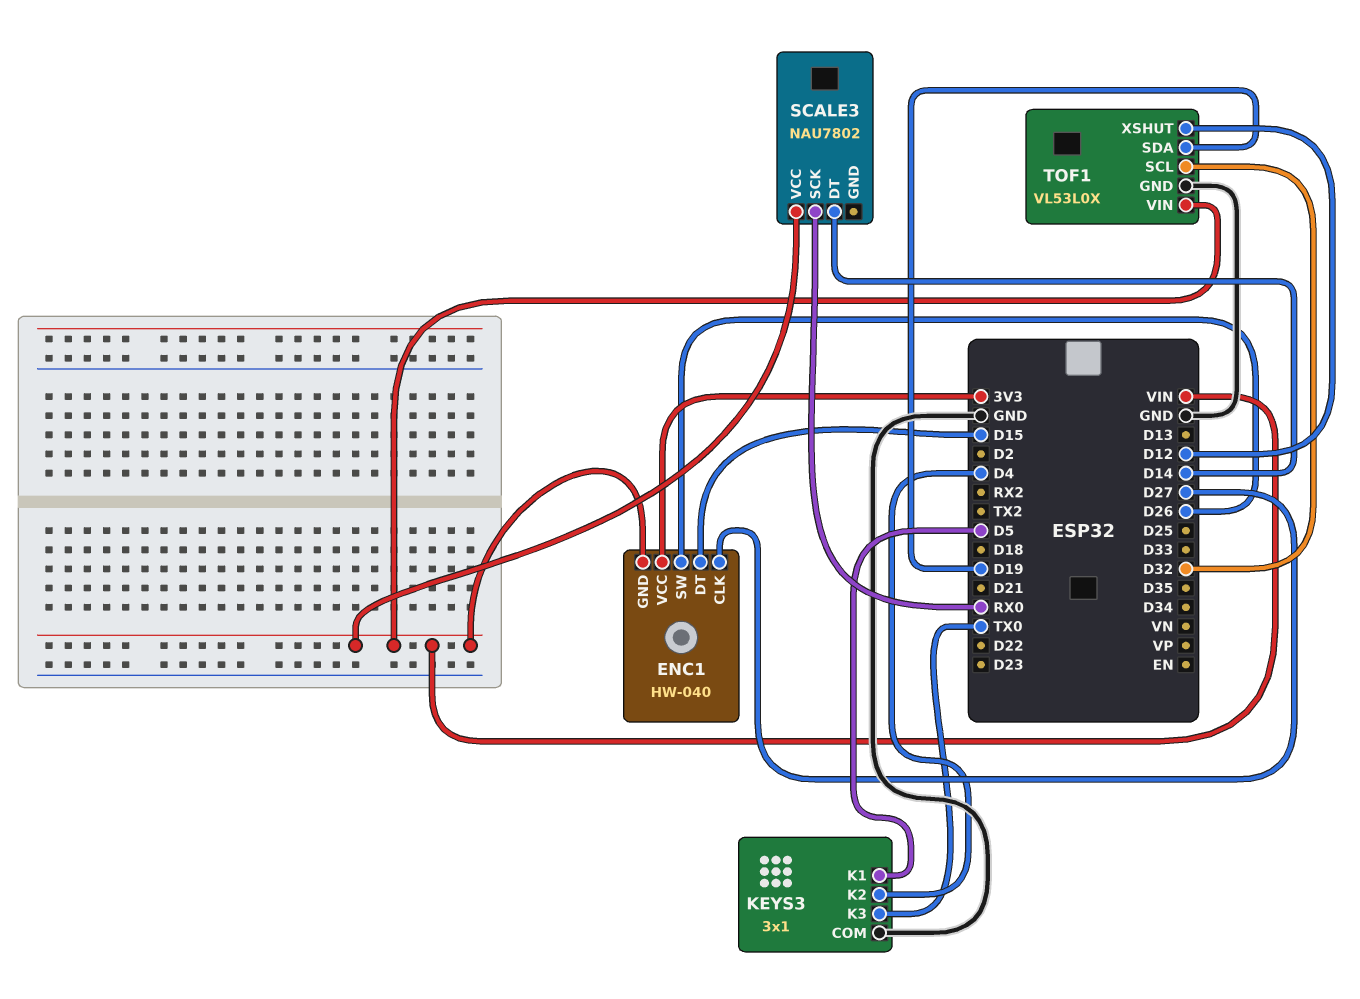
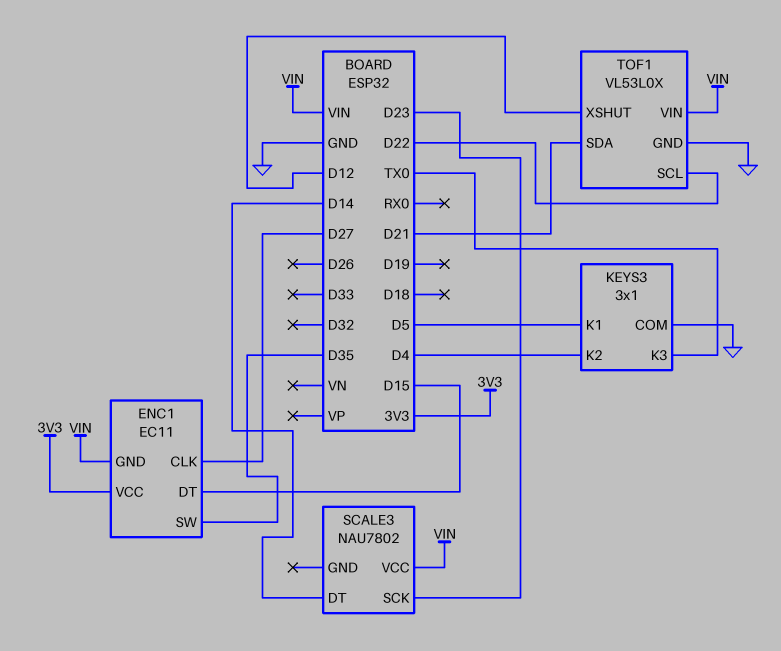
ENC1: HW-040 -> EC11
ENC1 pin SW: D26 -> D35
SCALE3 pin SCK: RX0 -> D23
TOF1 pin SCL: D32 -> D22
TOF1 pin SDA: D19 -> D21

